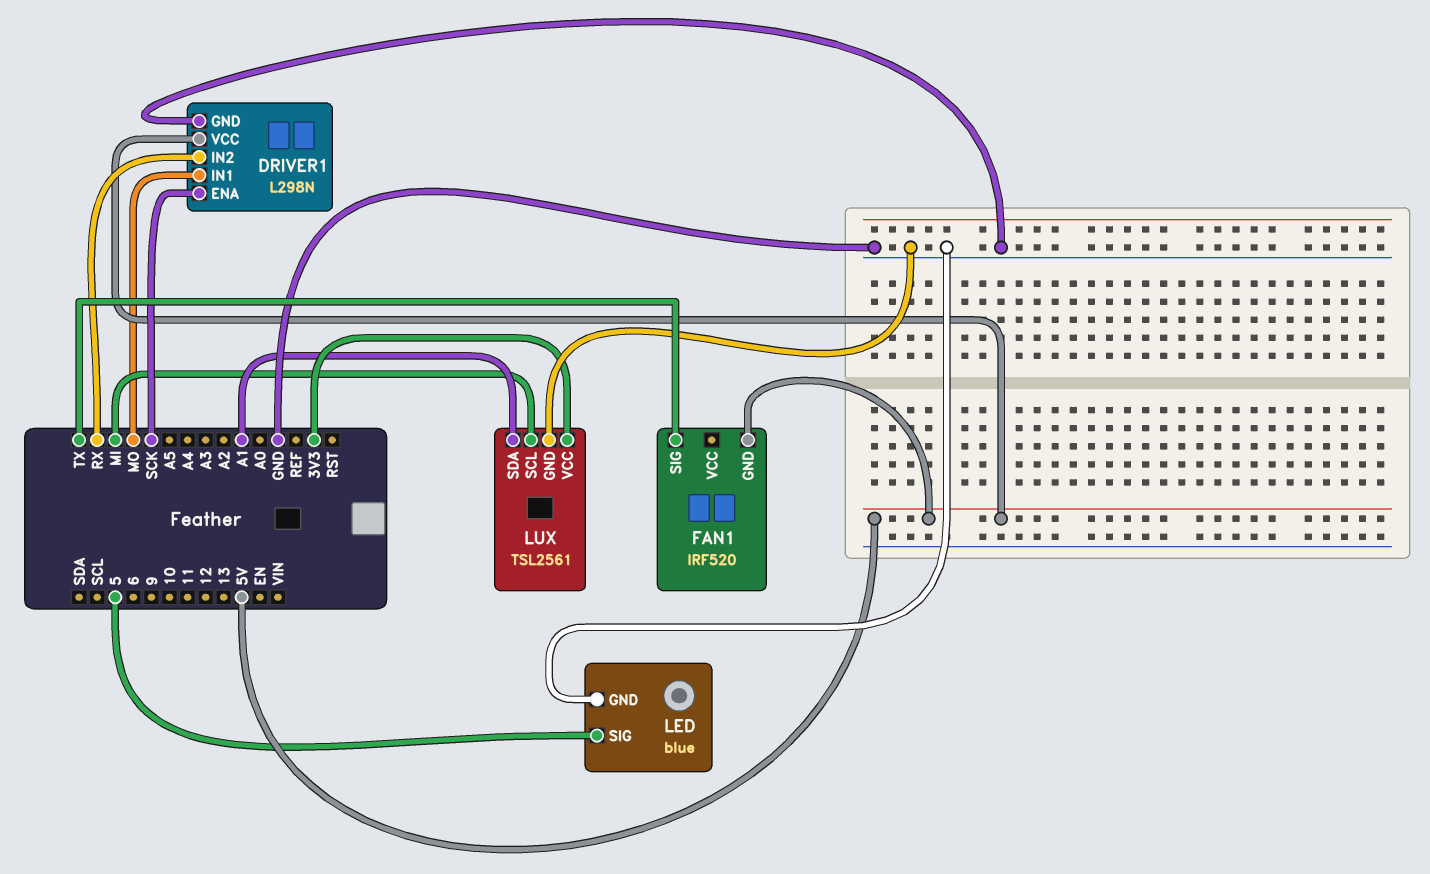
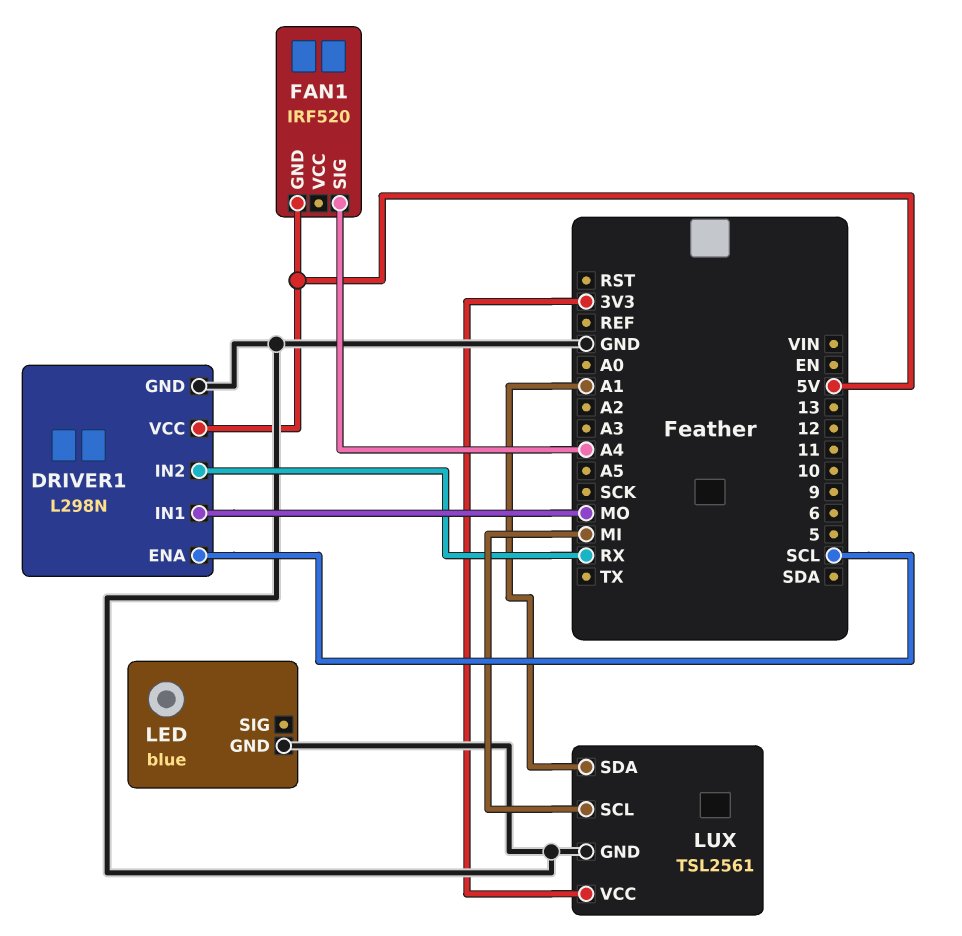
DRIVER1 pin ENA: SCK -> SCL
FAN1 pin SIG: TX -> A4
LED pin SIG: 5 -> none

